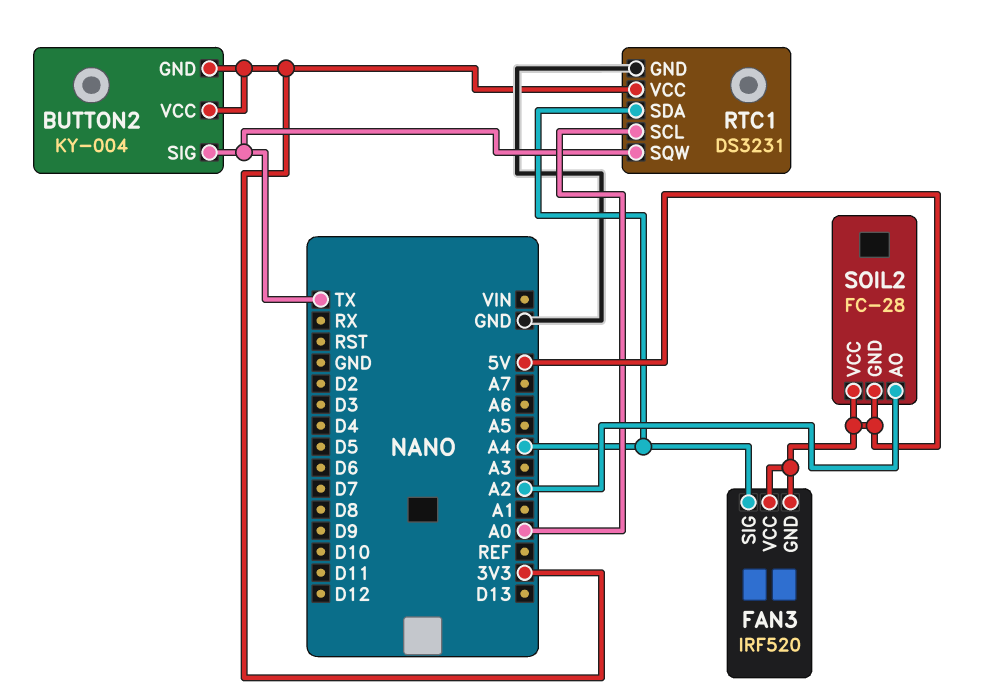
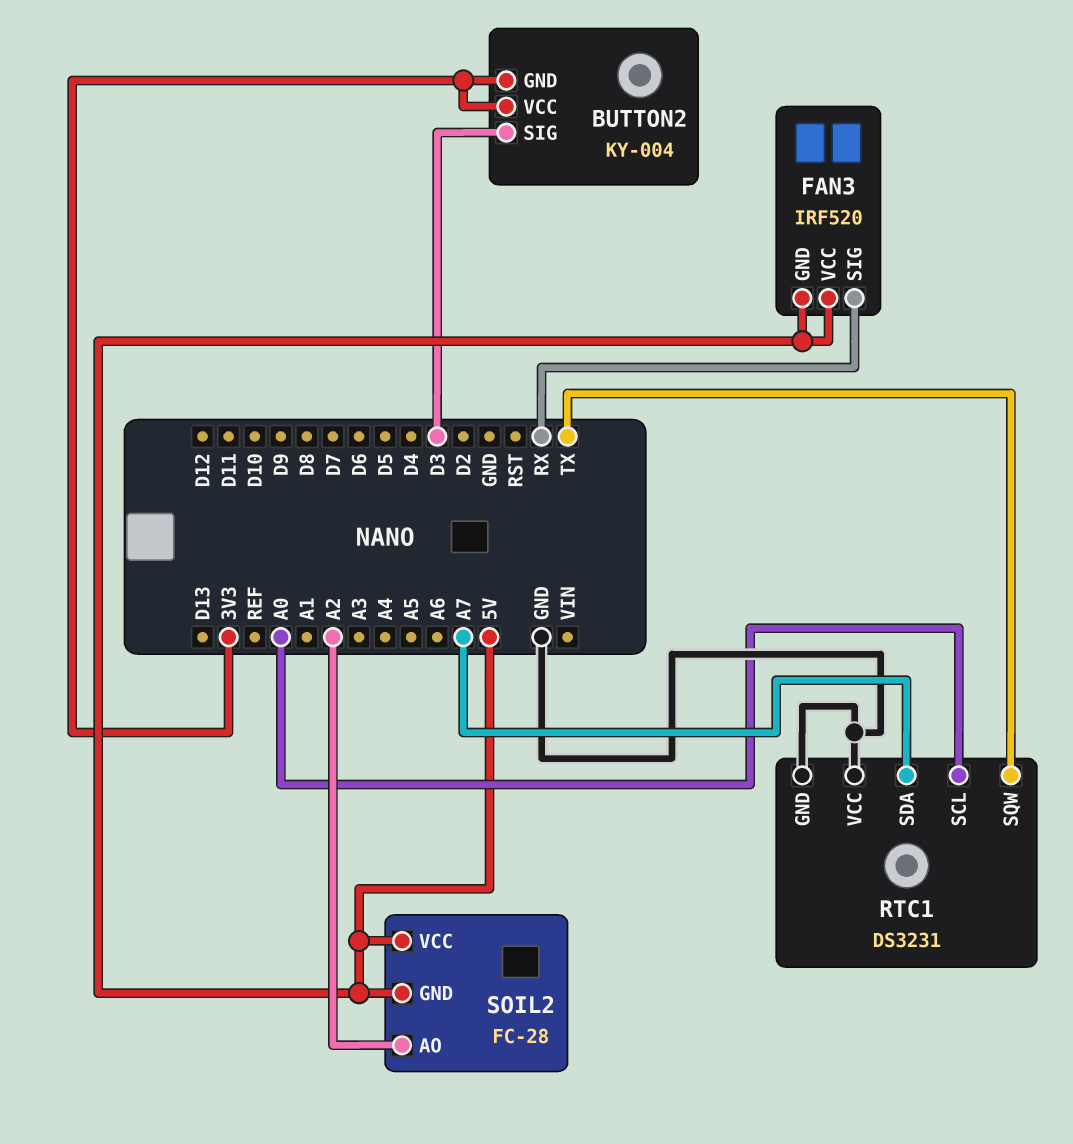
BUTTON2 pin SIG: TX -> D3
FAN3 pin SIG: A4 -> RX
RTC1 pin SDA: A4 -> A7
RTC1 pin VCC: 3V3 -> GND

